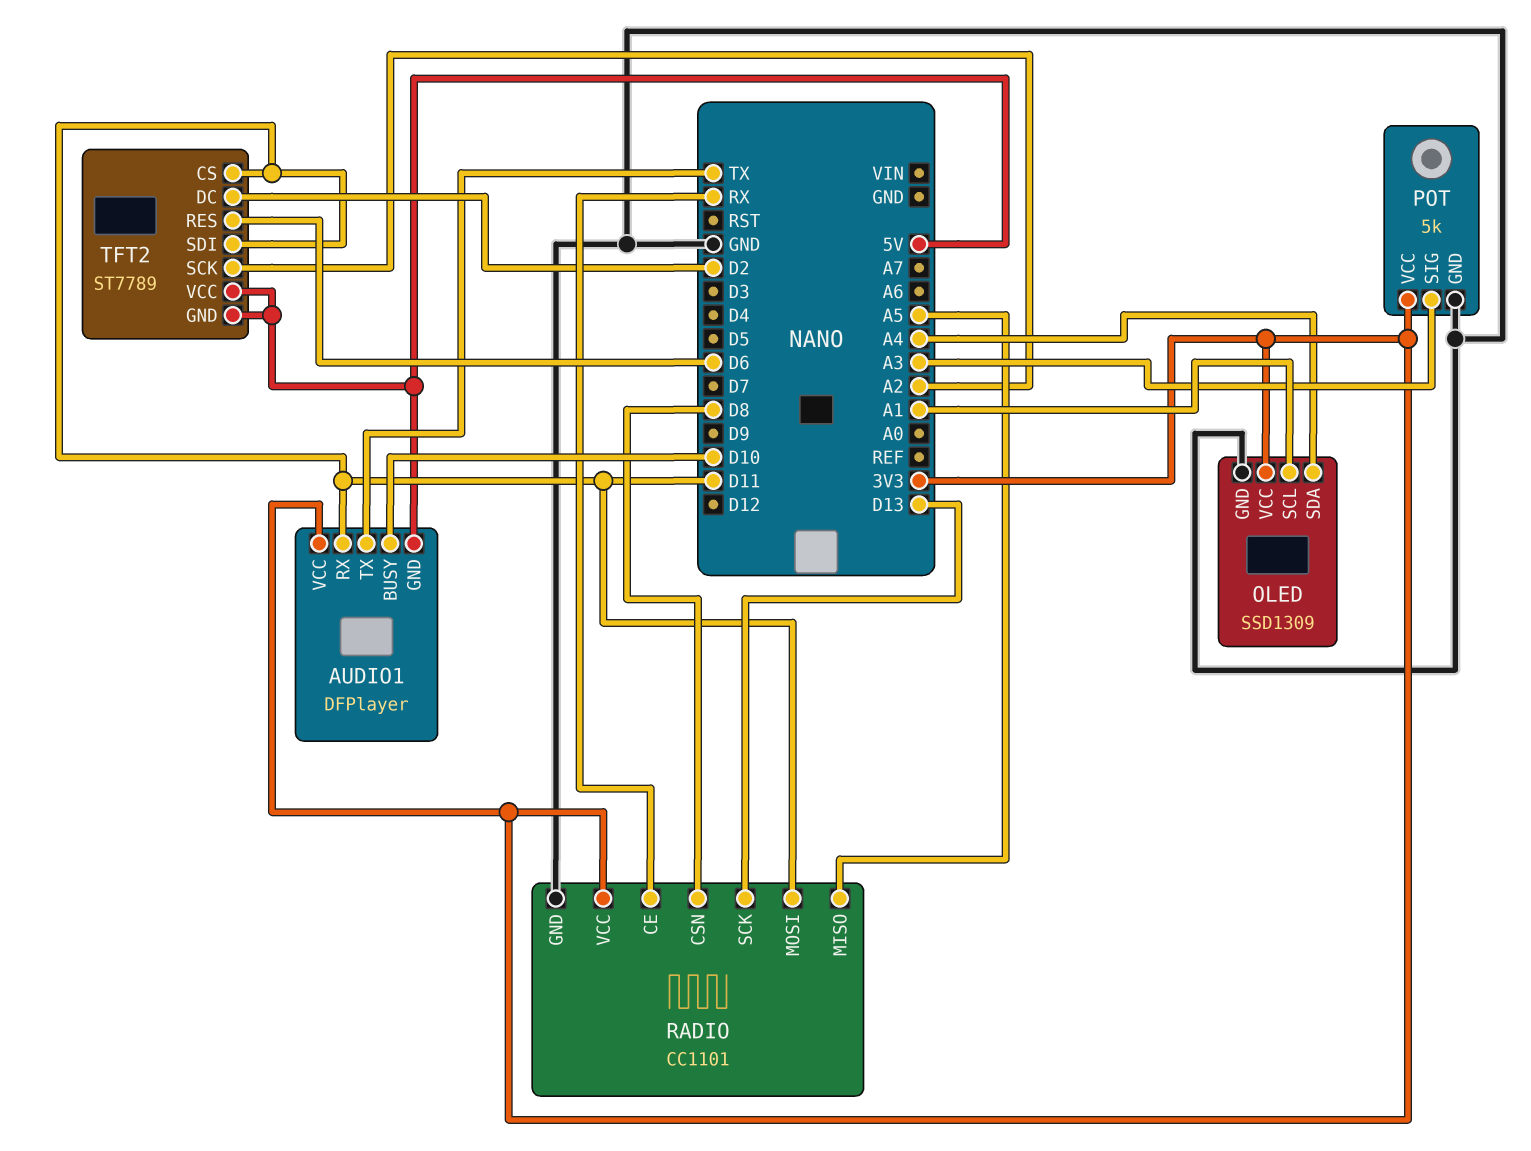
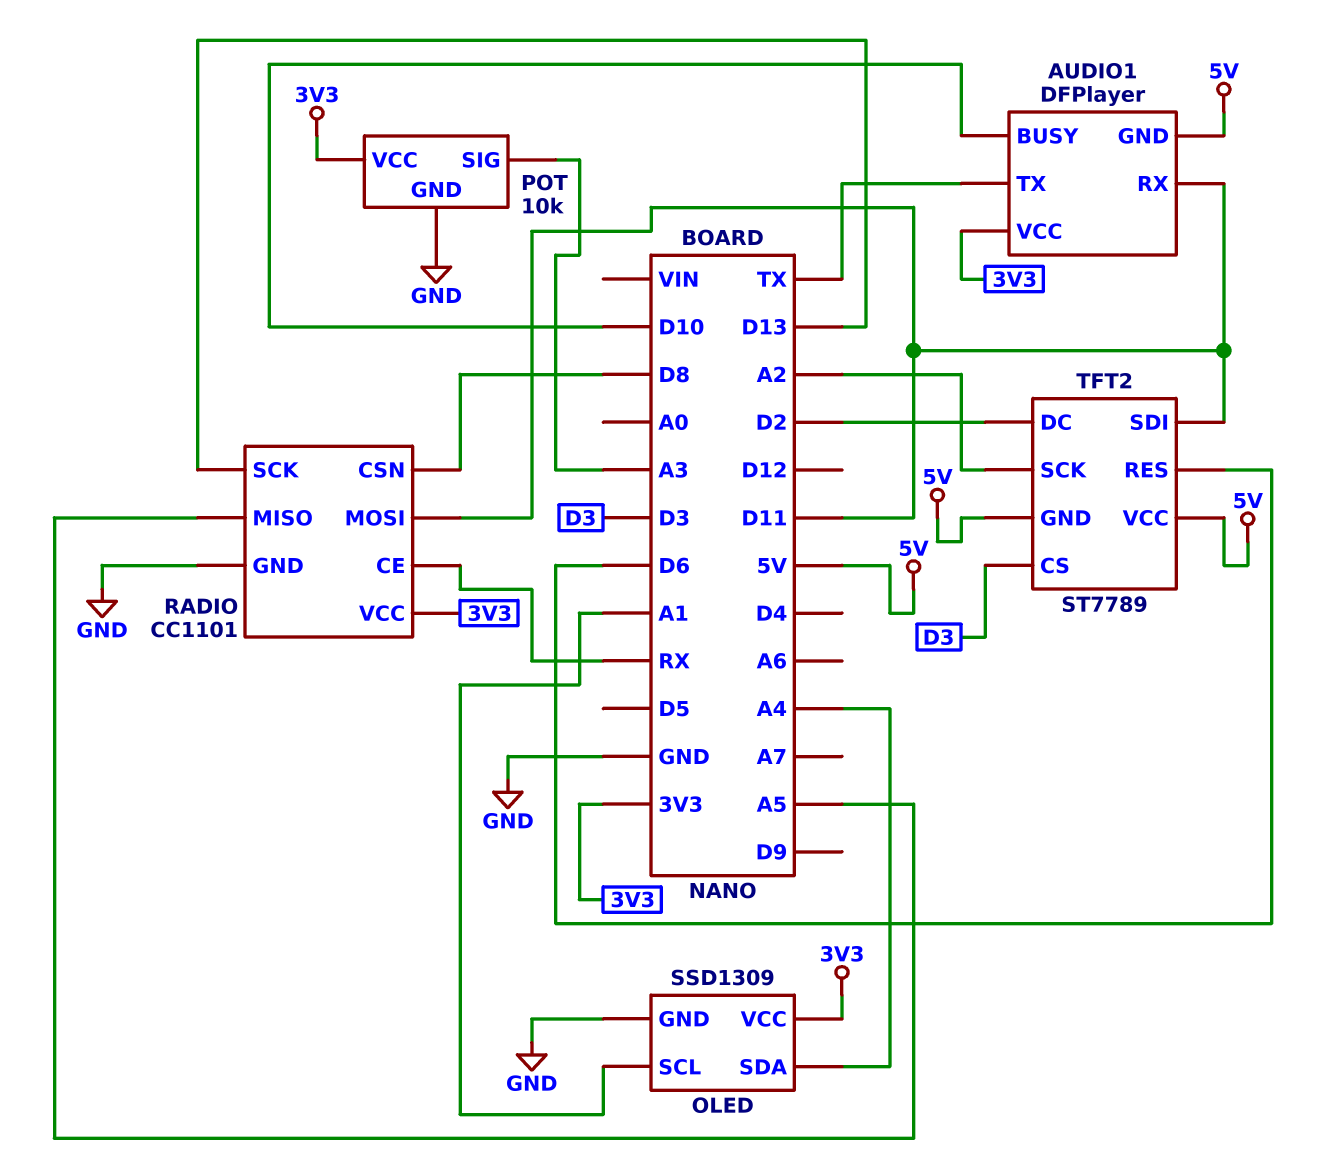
POT: 5k -> 10k
TFT2 pin CS: D11 -> D3

